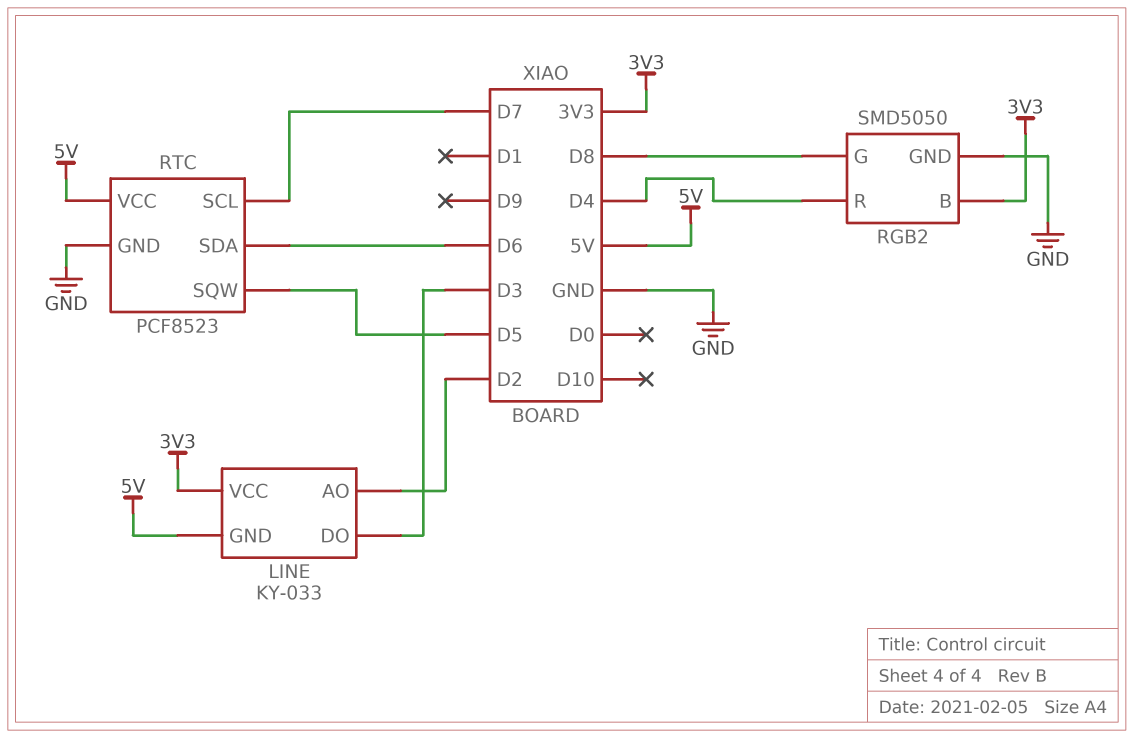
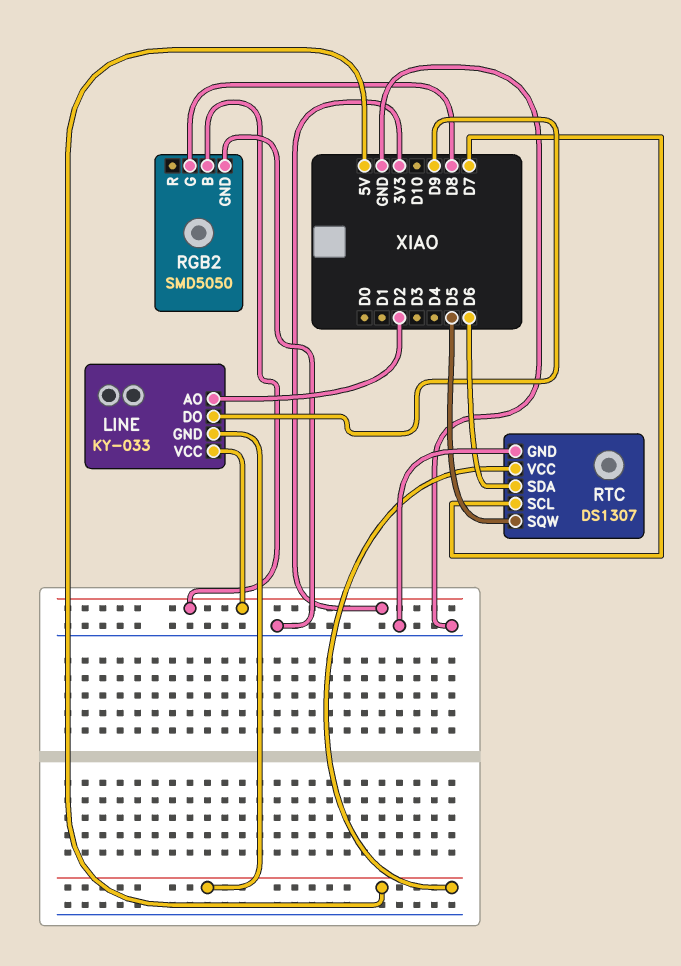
LINE pin DO: D3 -> D9
RGB2 pin R: D4 -> none
RTC: PCF8523 -> DS1307

